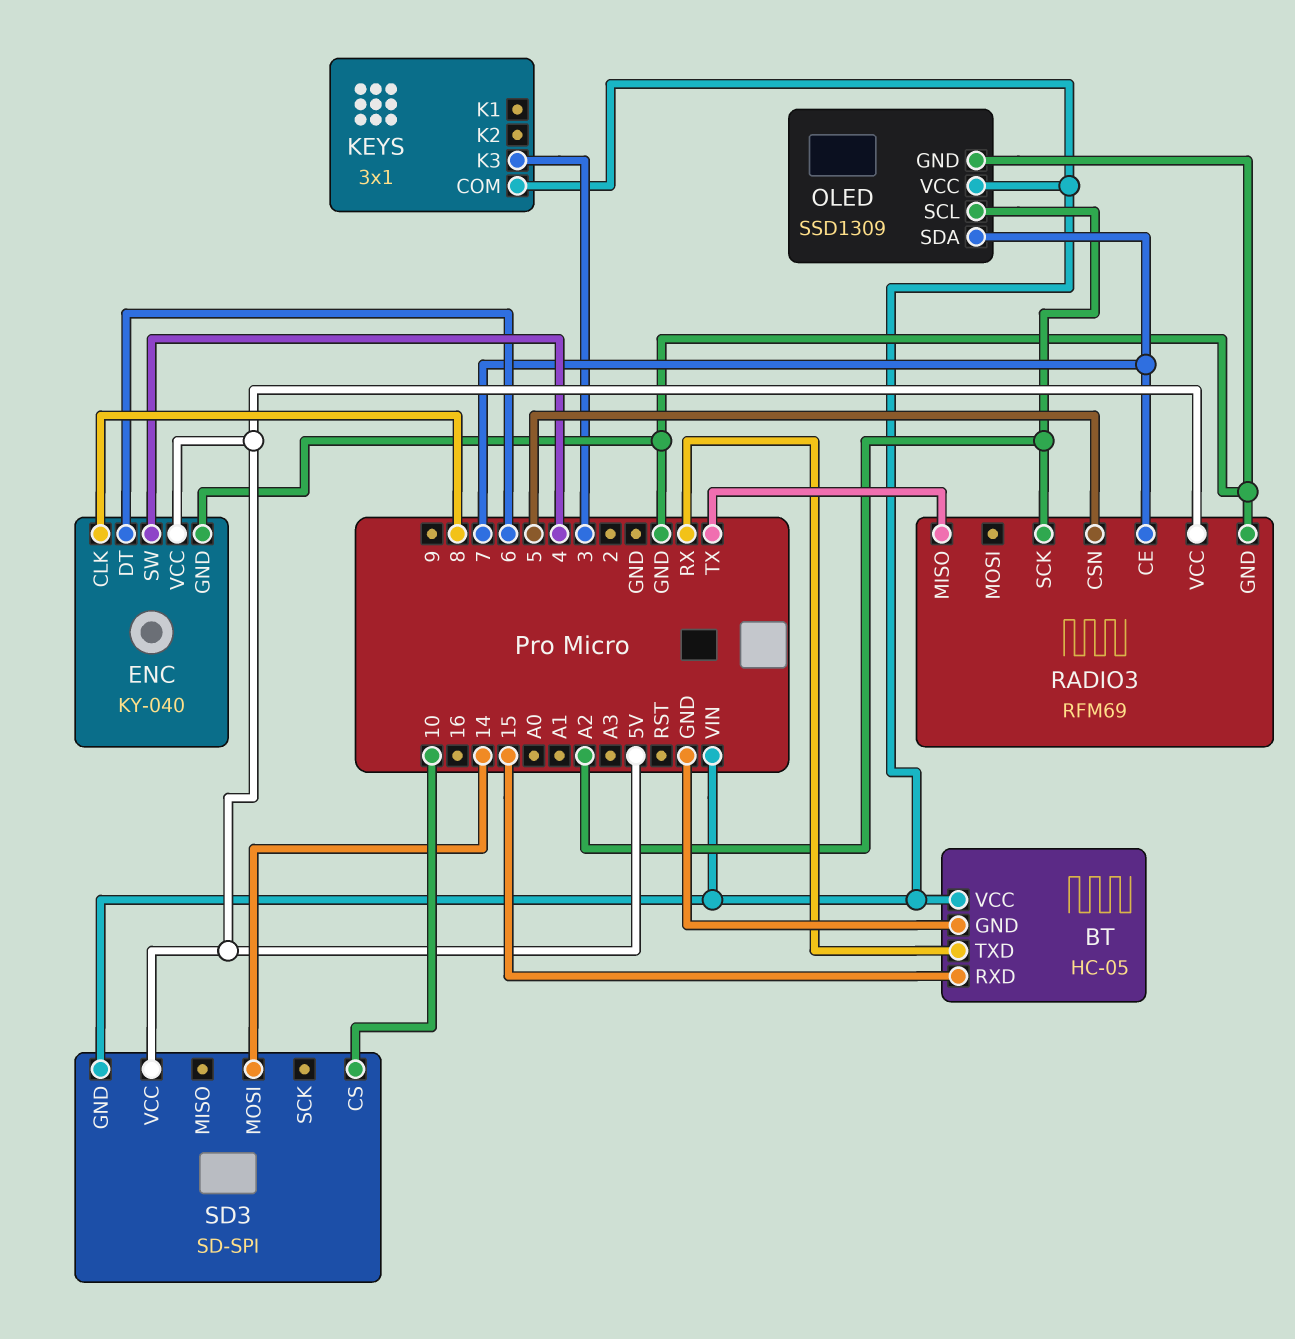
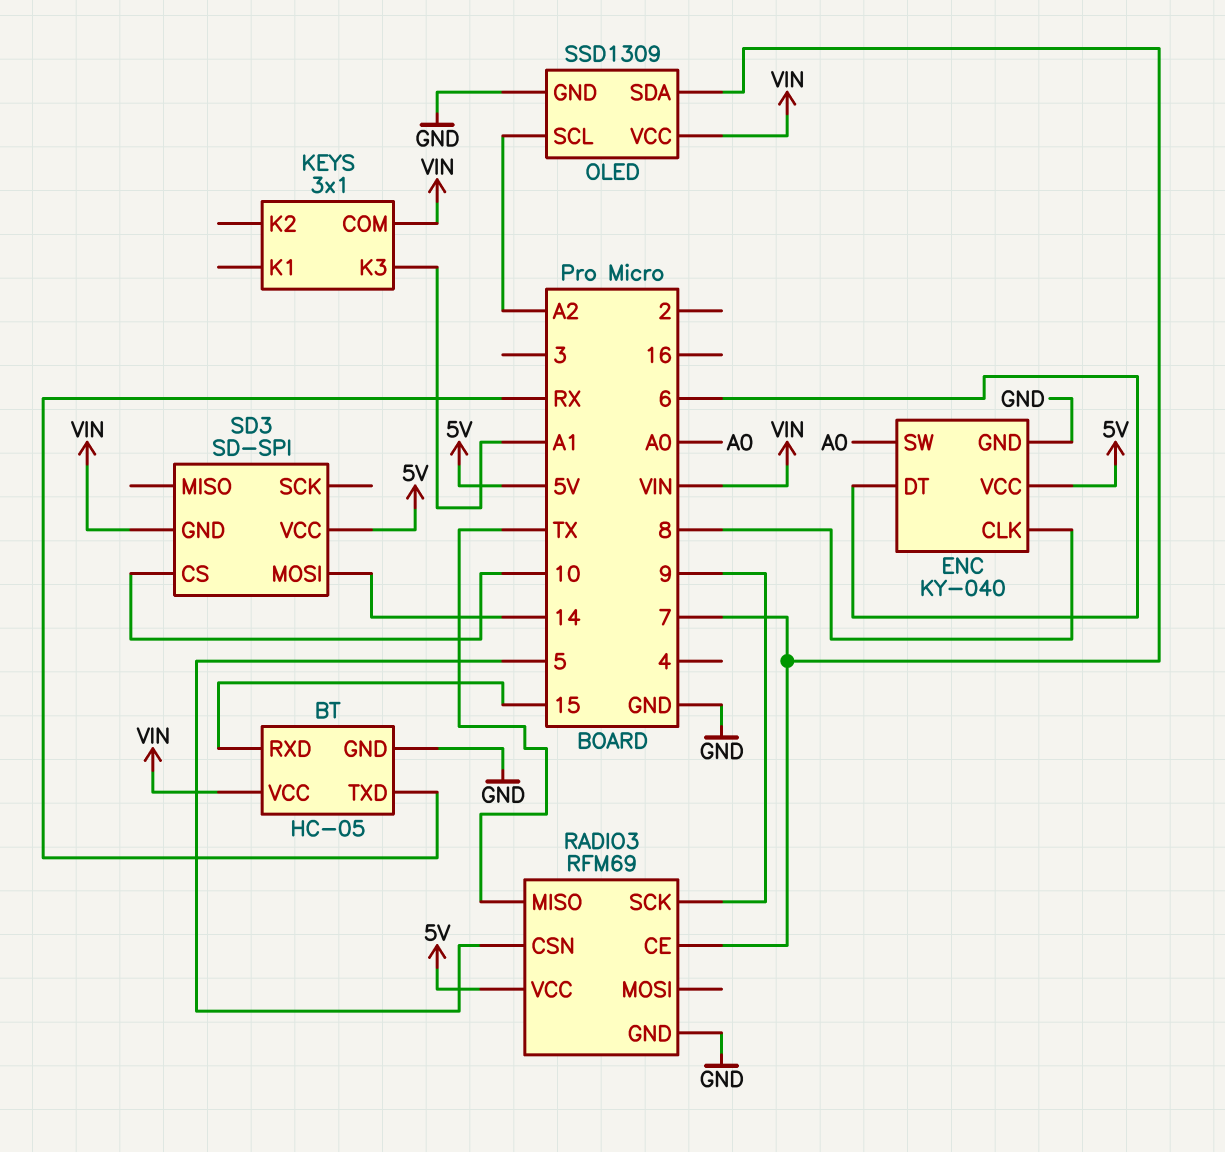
ENC pin SW: 4 -> A0
KEYS pin K3: 3 -> A1
RADIO3 pin SCK: A2 -> 9

